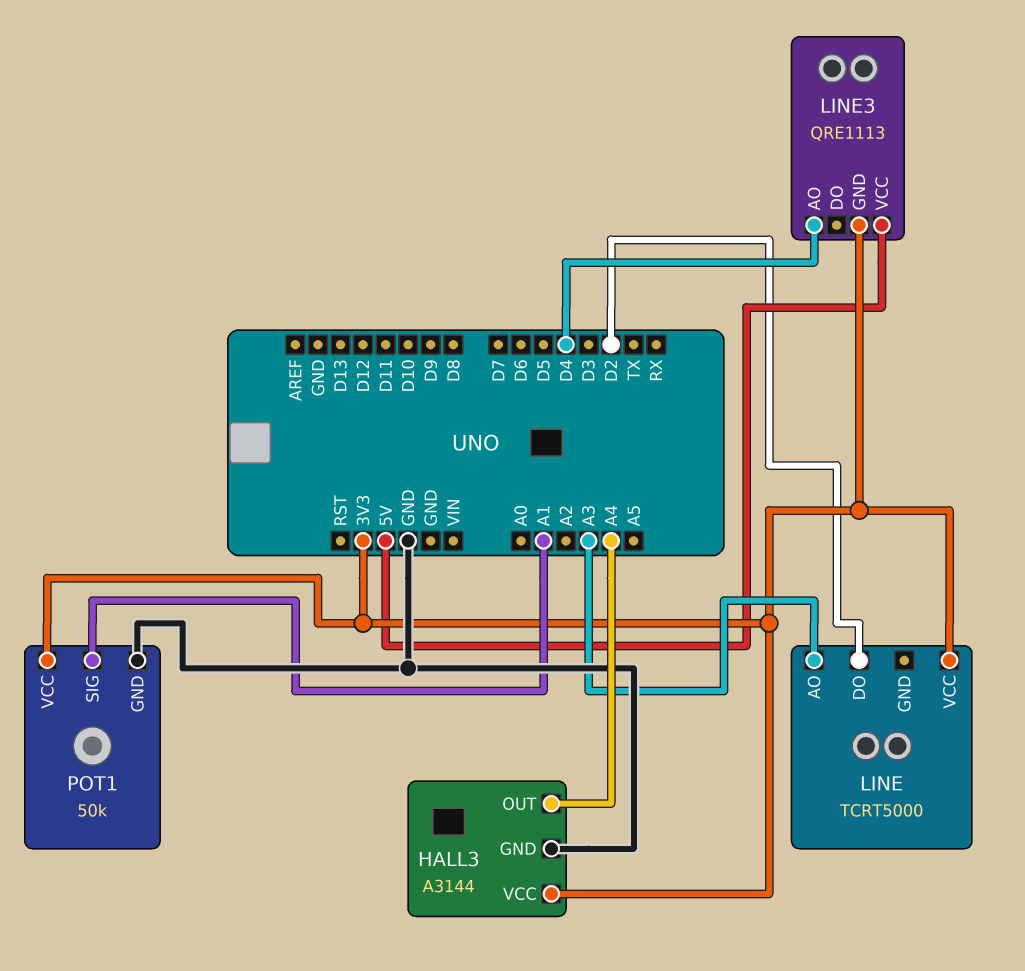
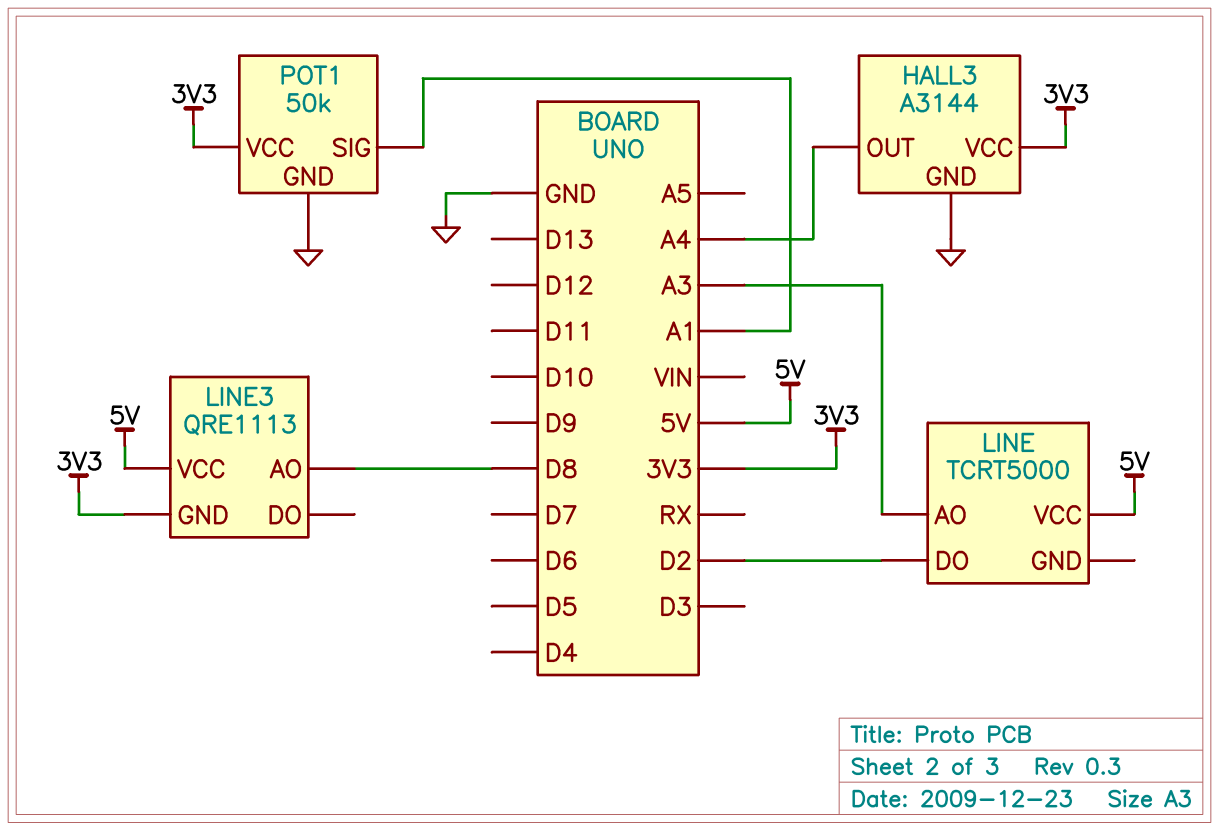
LINE pin VCC: 3V3 -> 5V
LINE3 pin AO: D4 -> D8

